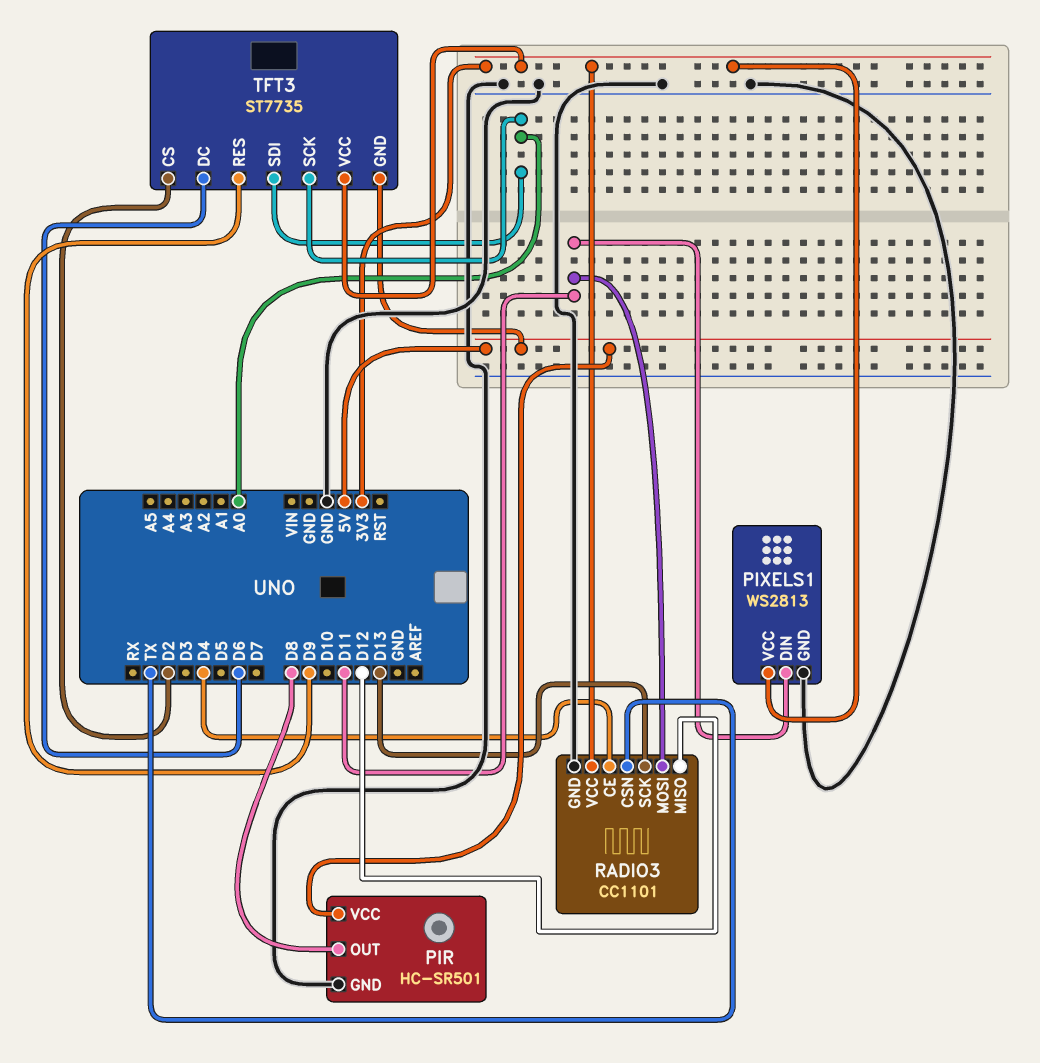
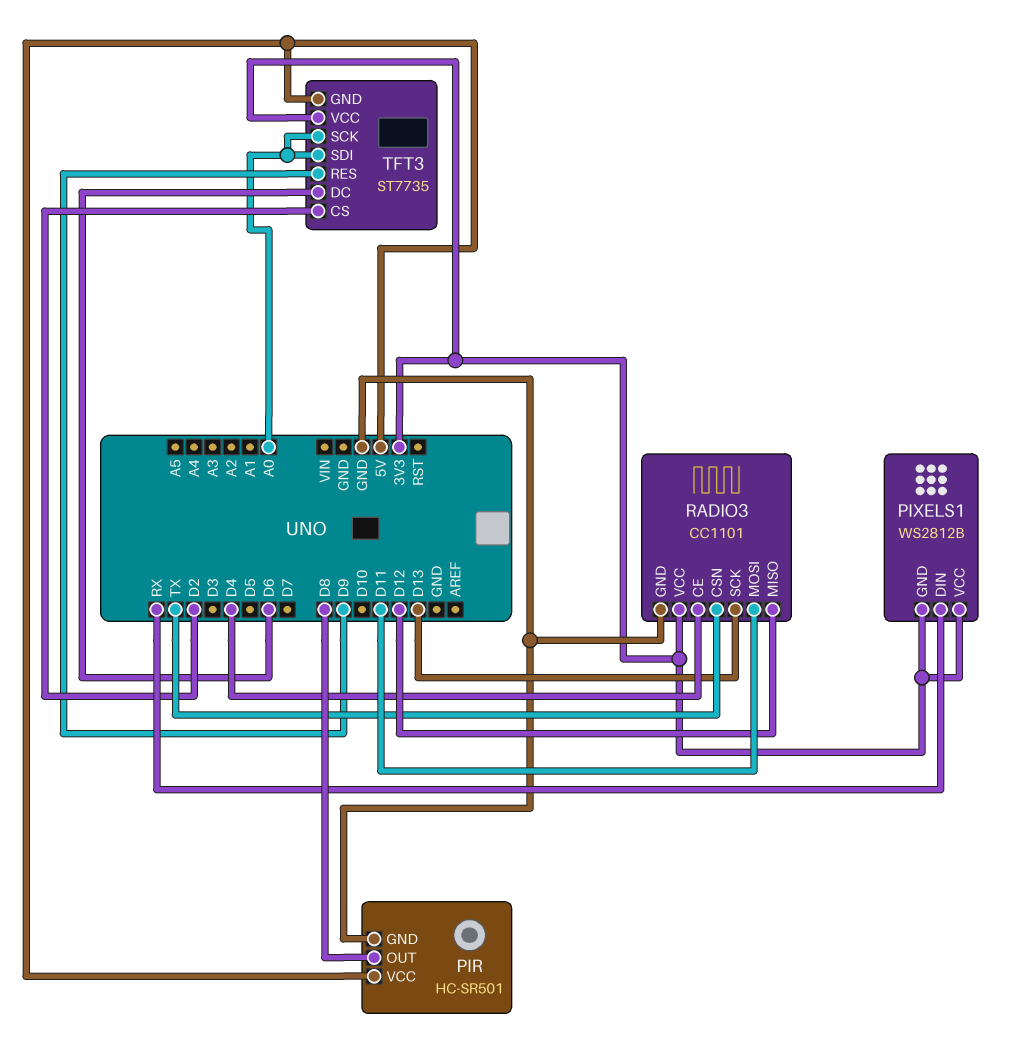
PIXELS1: WS2813 -> WS2812B
PIXELS1 pin DIN: D11 -> RX
PIXELS1 pin GND: GND -> 3V3

